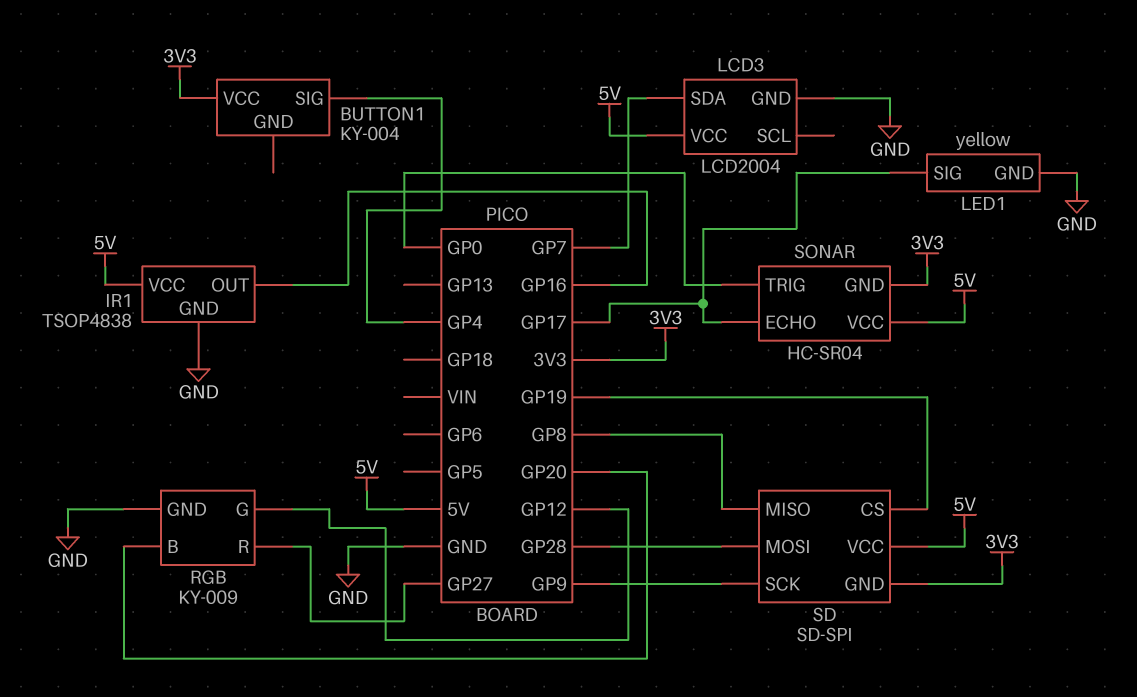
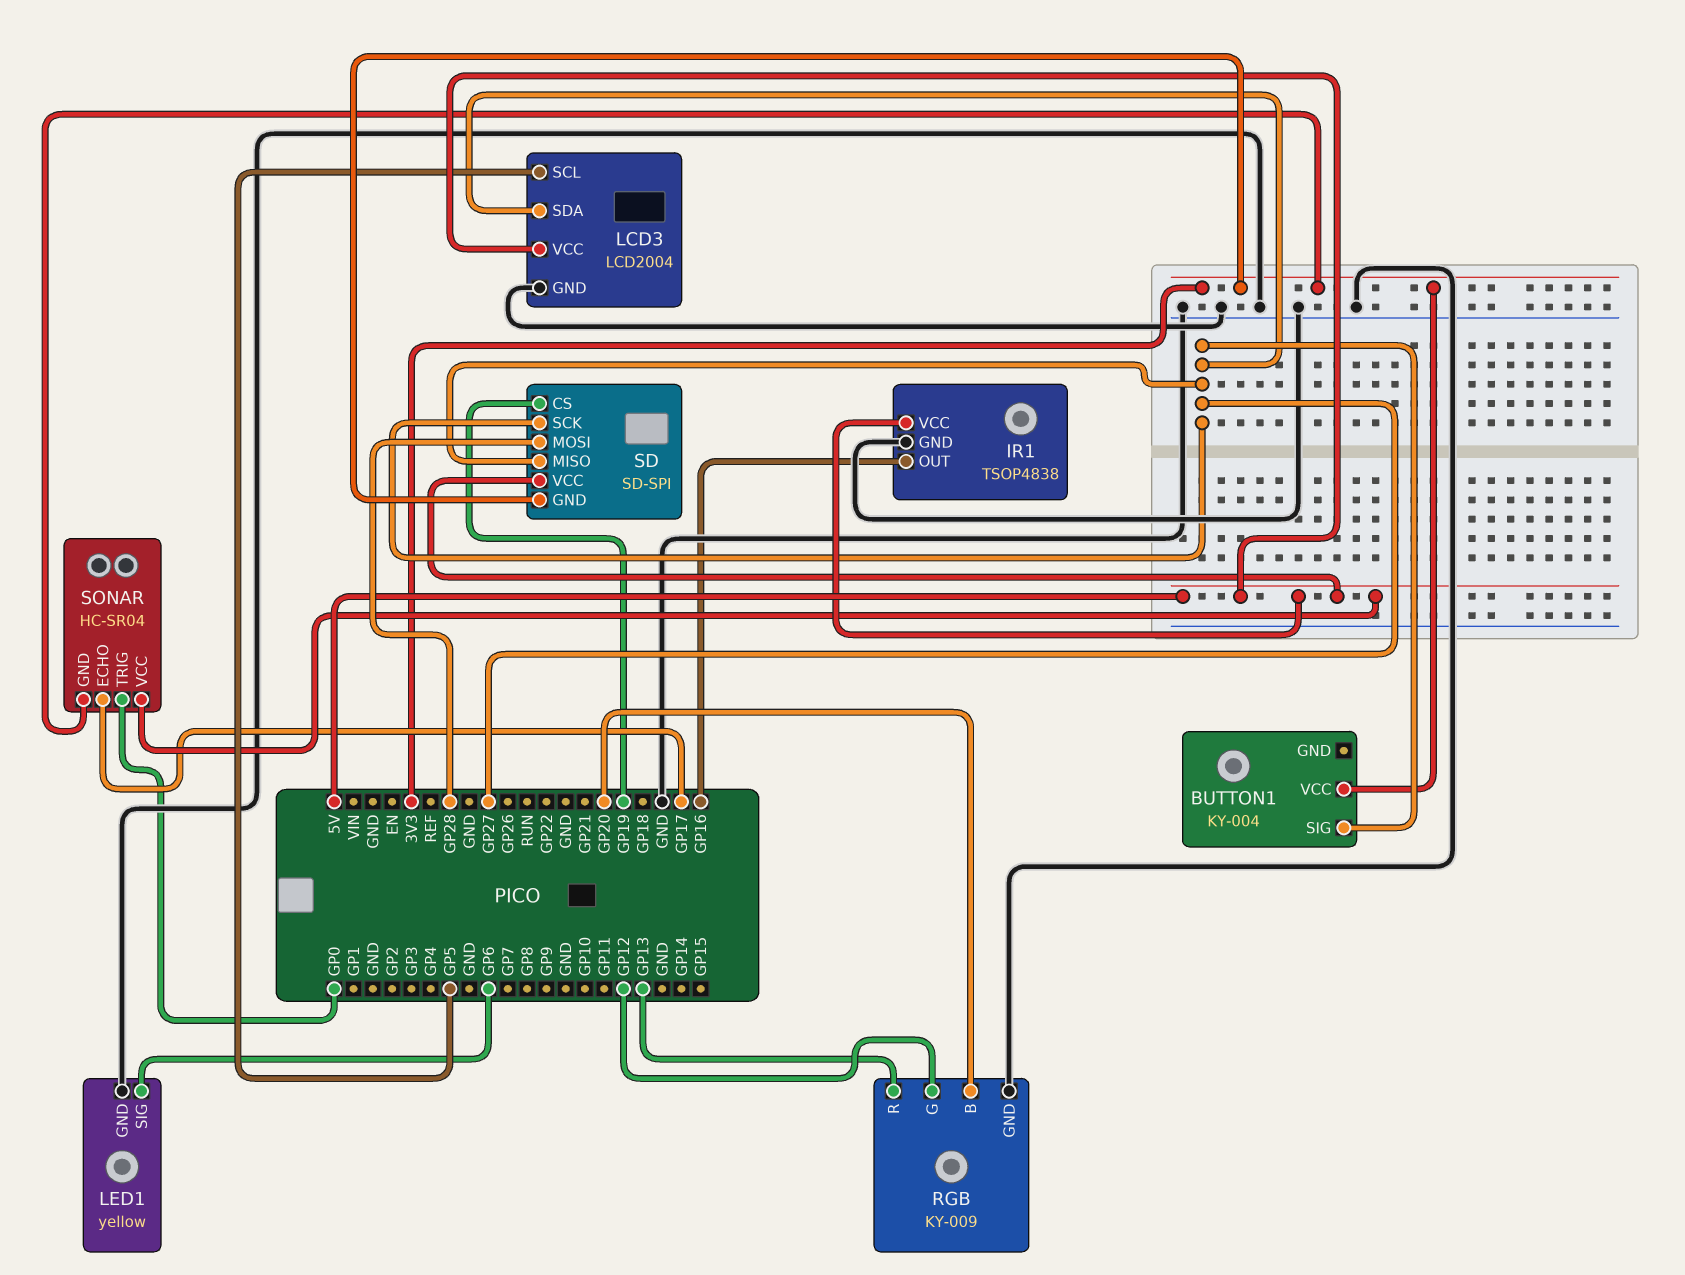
BUTTON1 pin SIG: GP4 -> GP27
LCD3 pin SCL: none -> GP5
LCD3 pin SDA: GP7 -> GP27
LED1 pin SIG: GP17 -> GP6
RGB pin R: GP27 -> GP13
SD pin MISO: GP8 -> GP27
SD pin SCK: GP9 -> GP27

